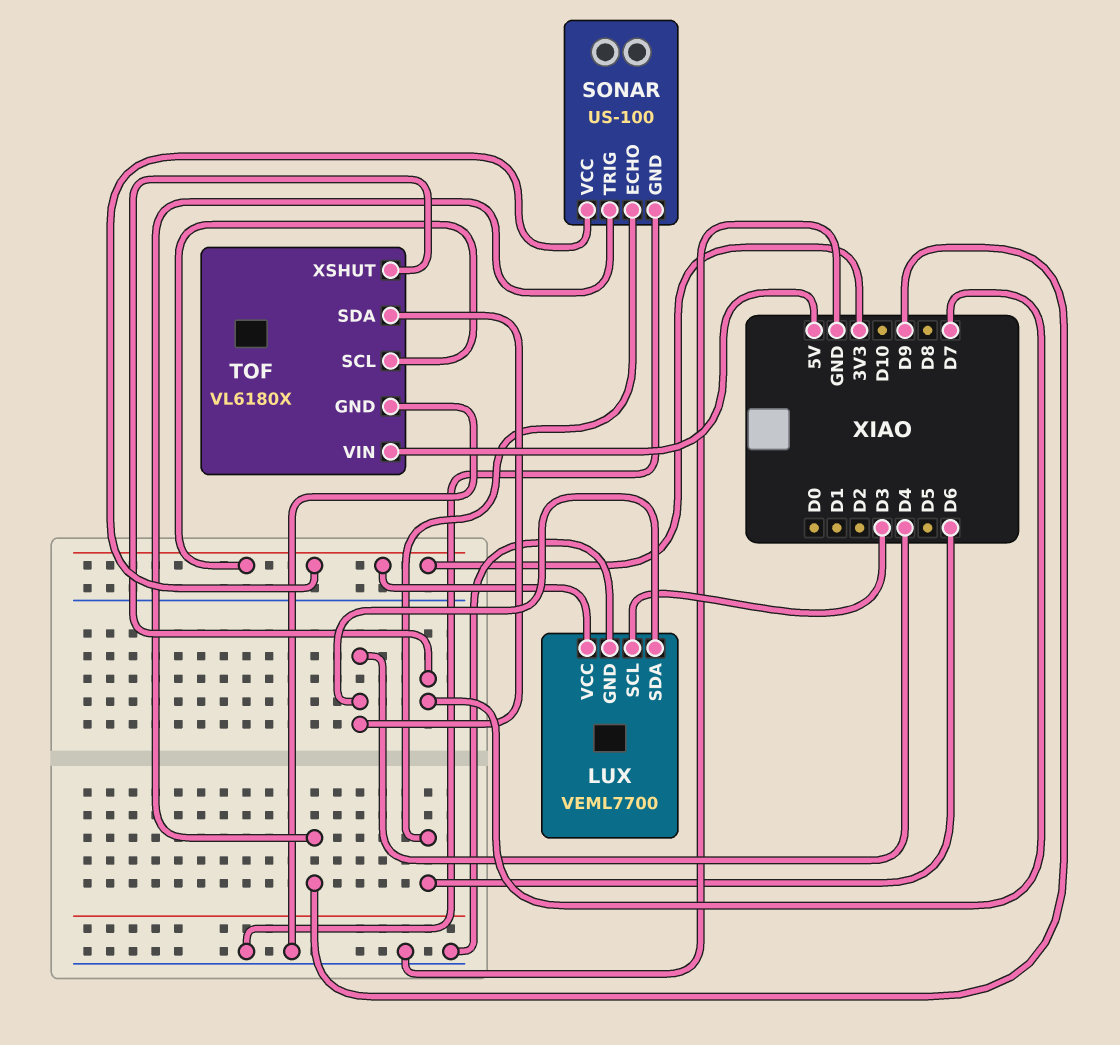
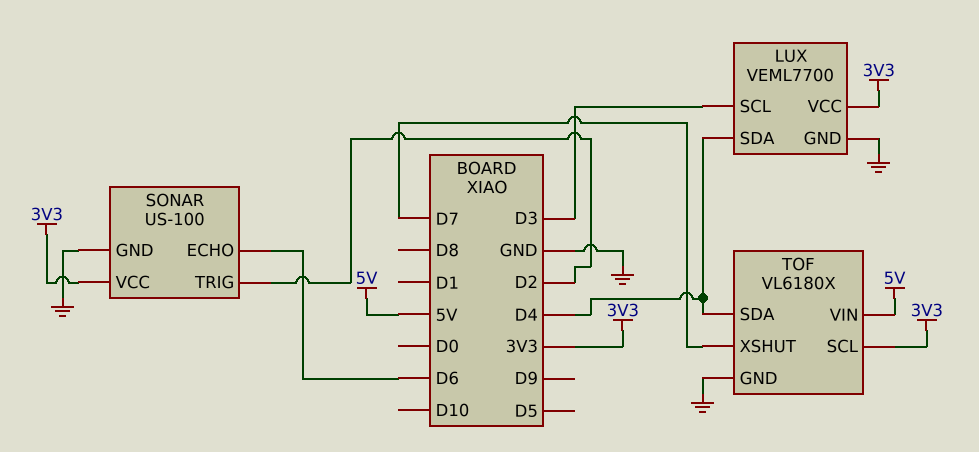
SONAR pin TRIG: D9 -> D2

